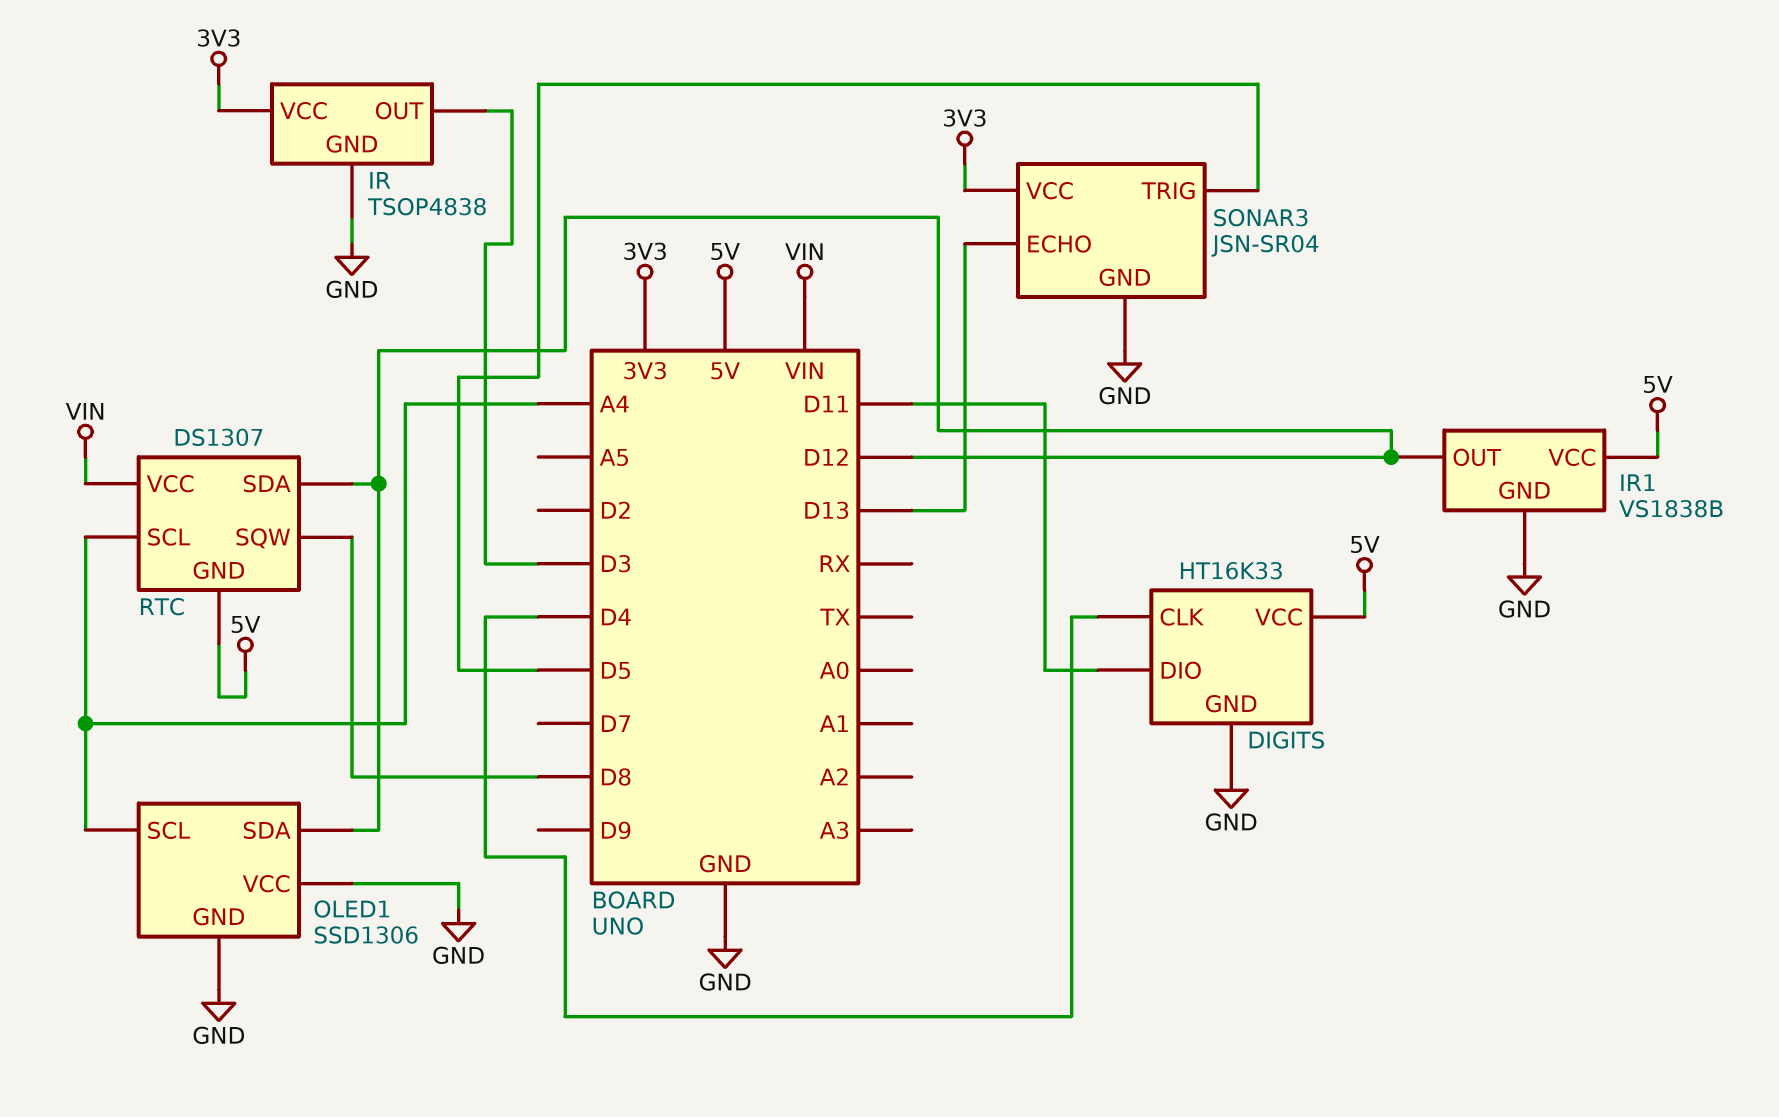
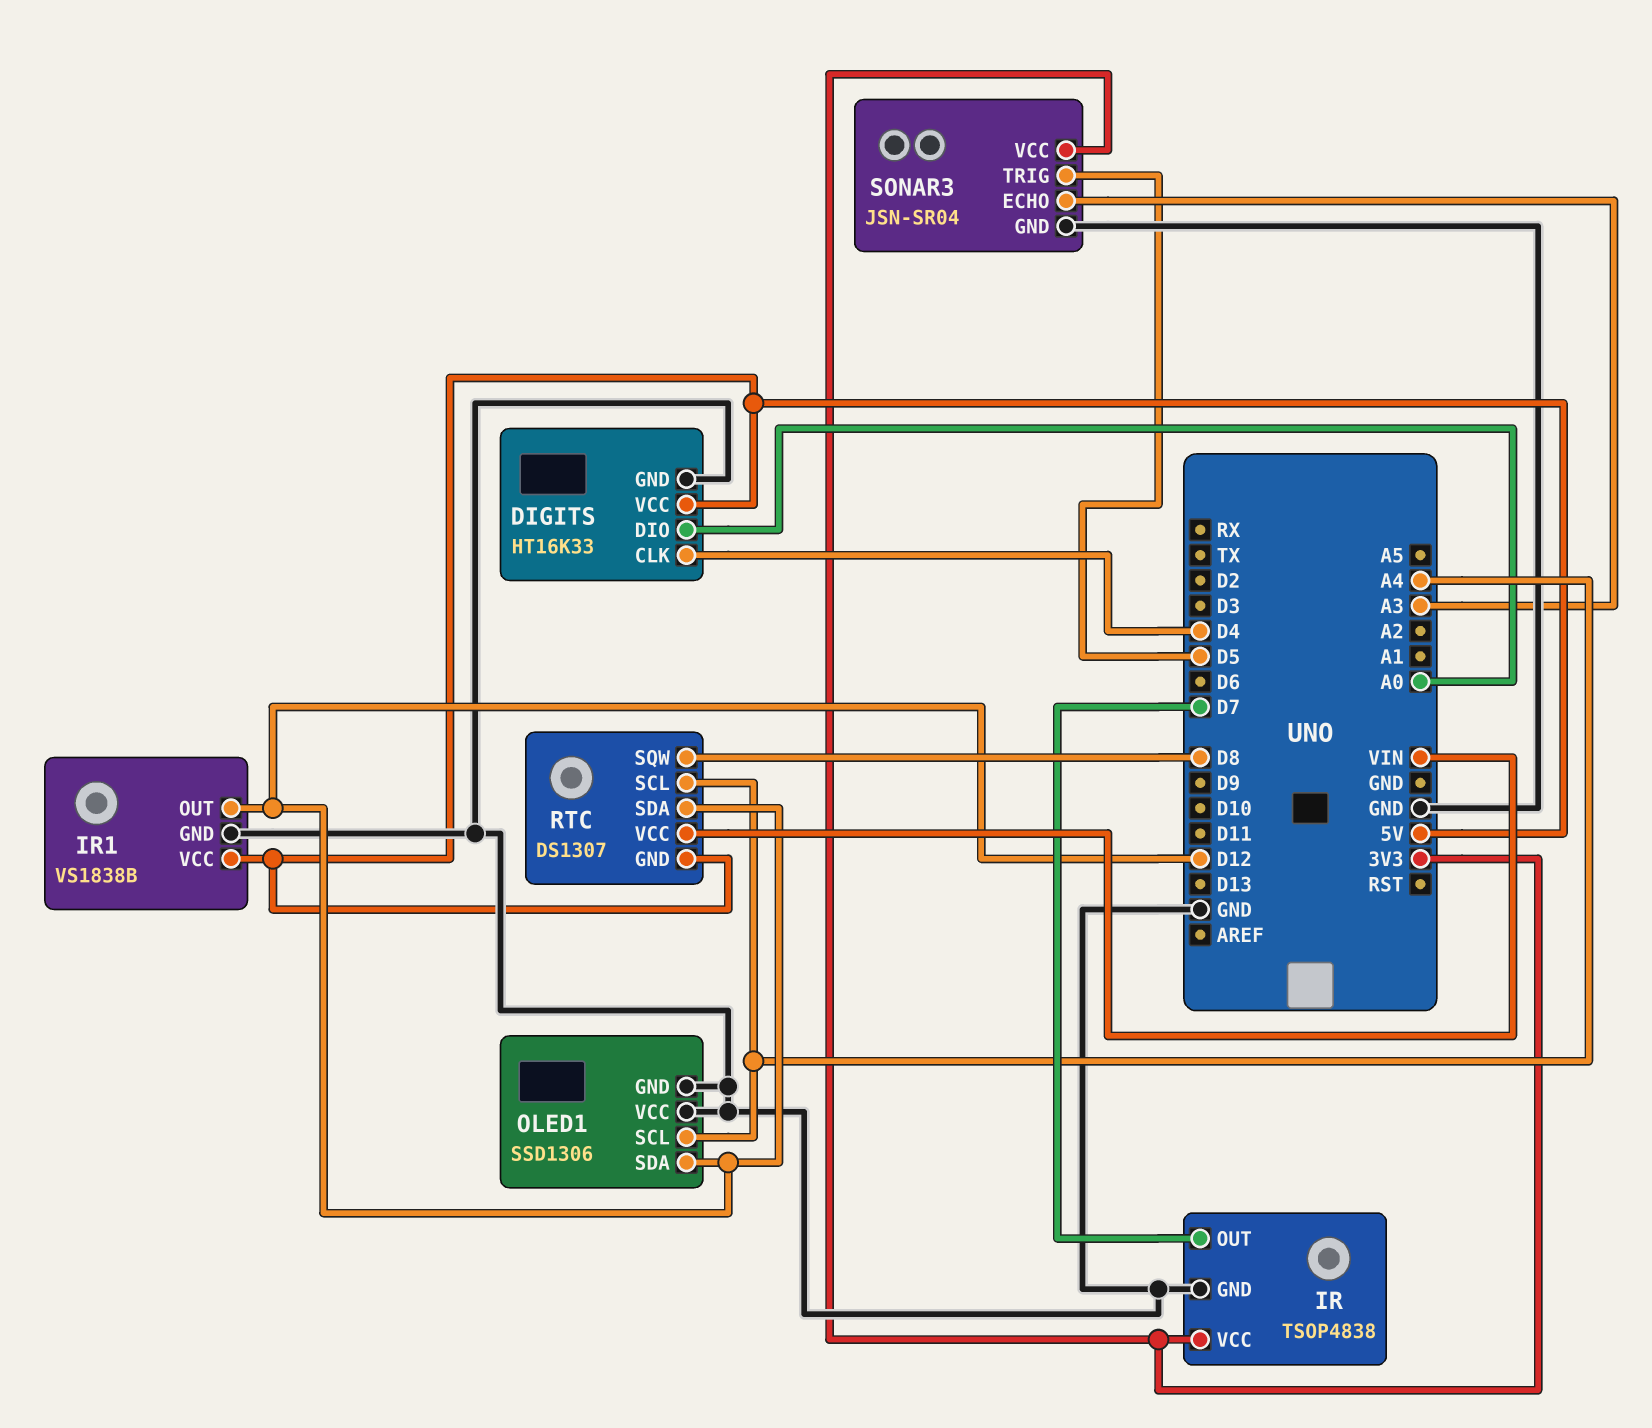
DIGITS pin DIO: D11 -> A0
IR pin OUT: D3 -> D7
SONAR3 pin ECHO: D13 -> A3

